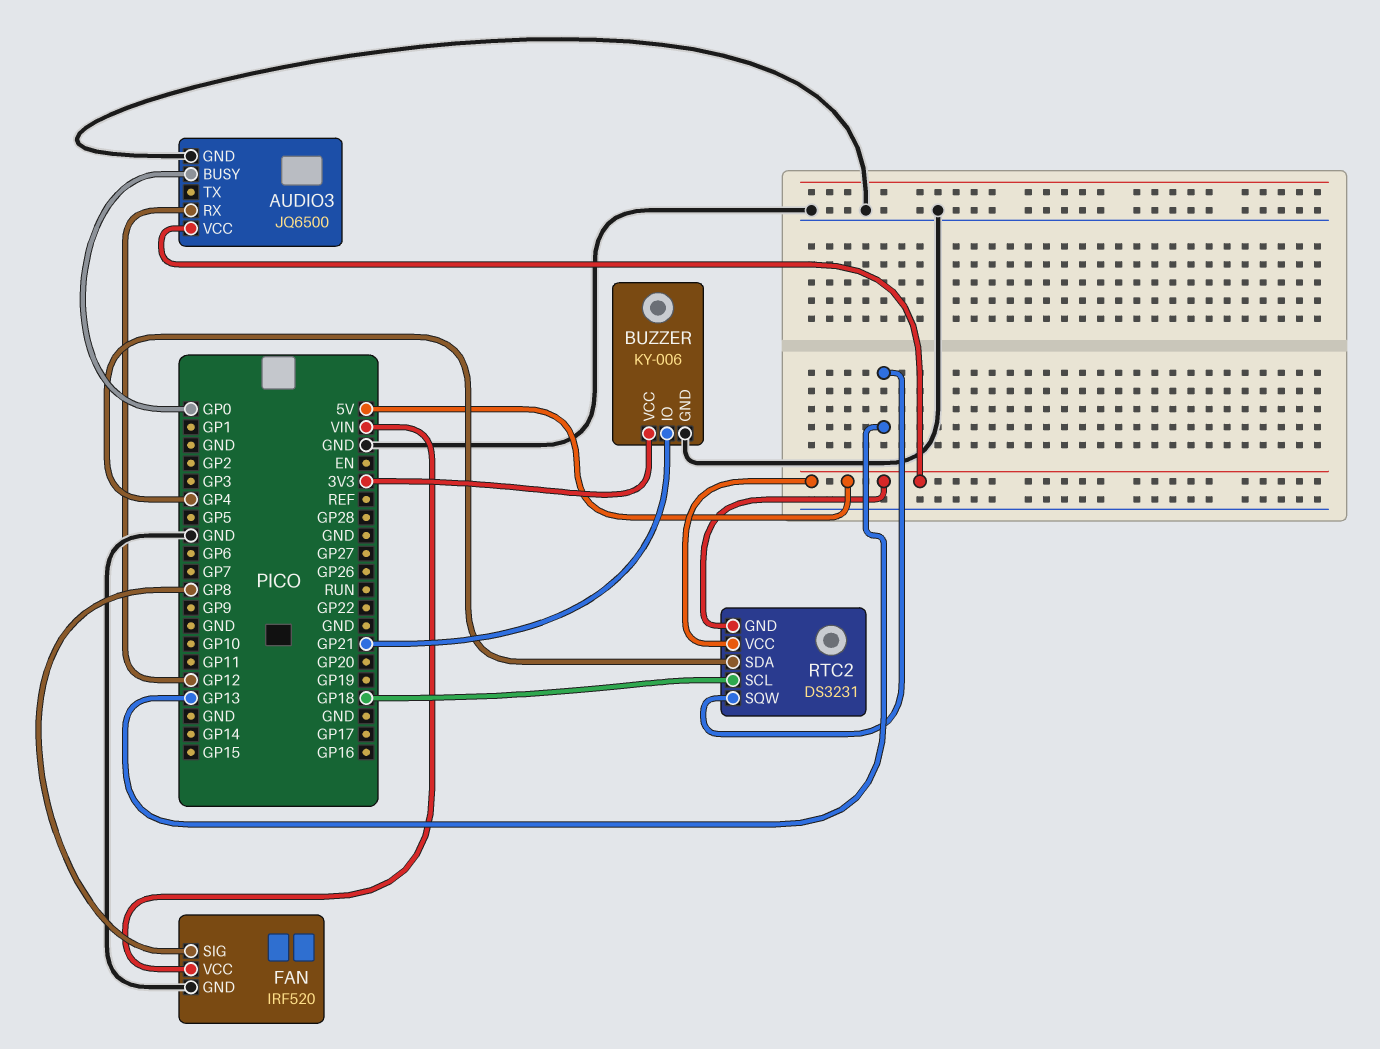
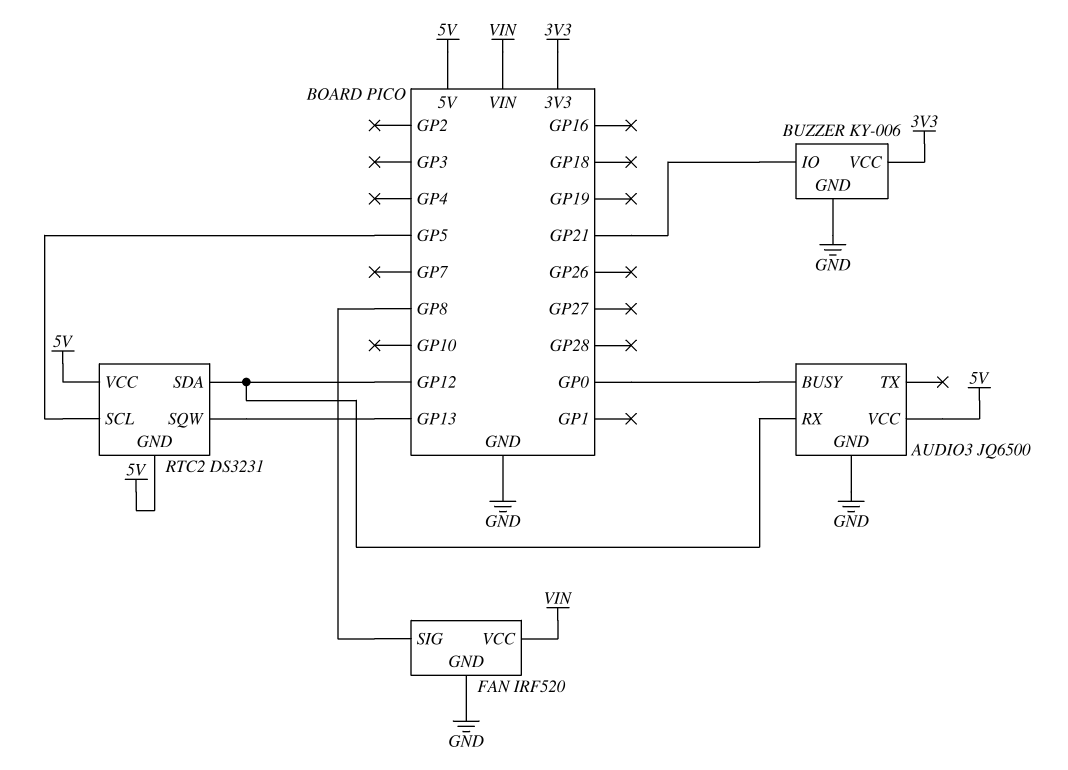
RTC2 pin SCL: GP18 -> GP5
RTC2 pin SDA: GP4 -> GP12

